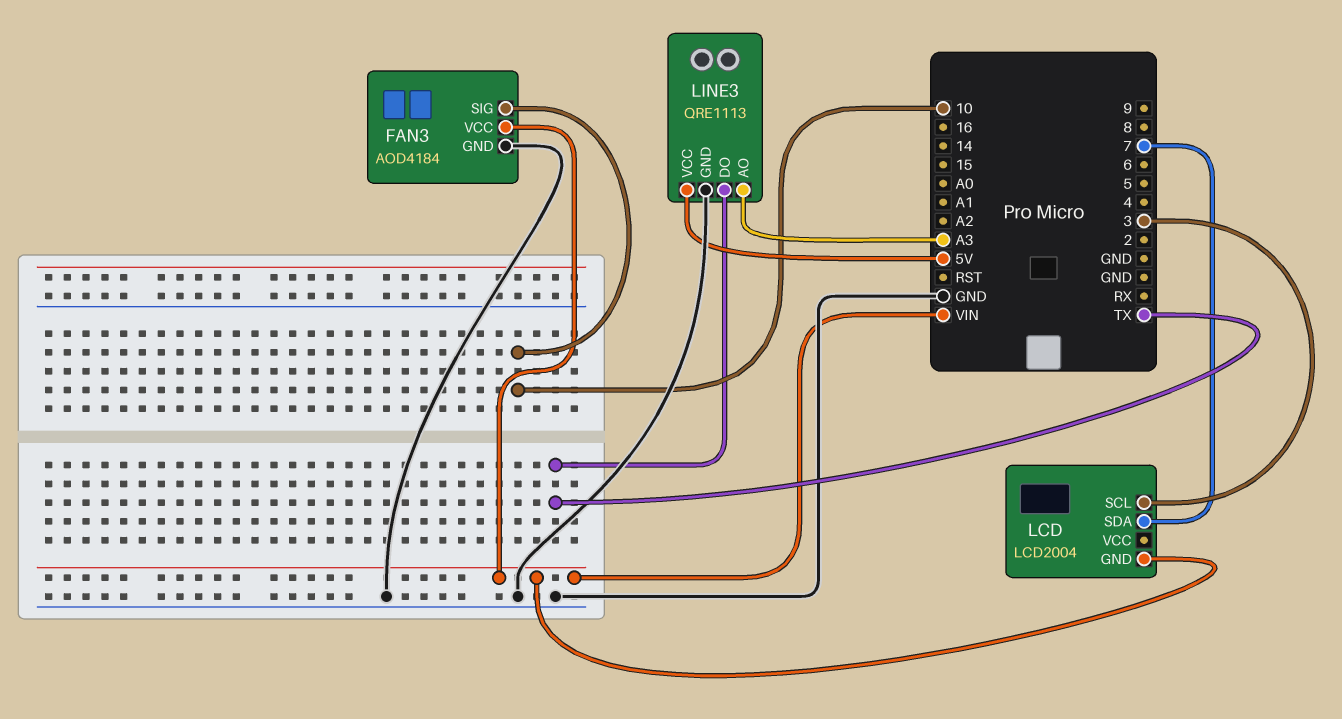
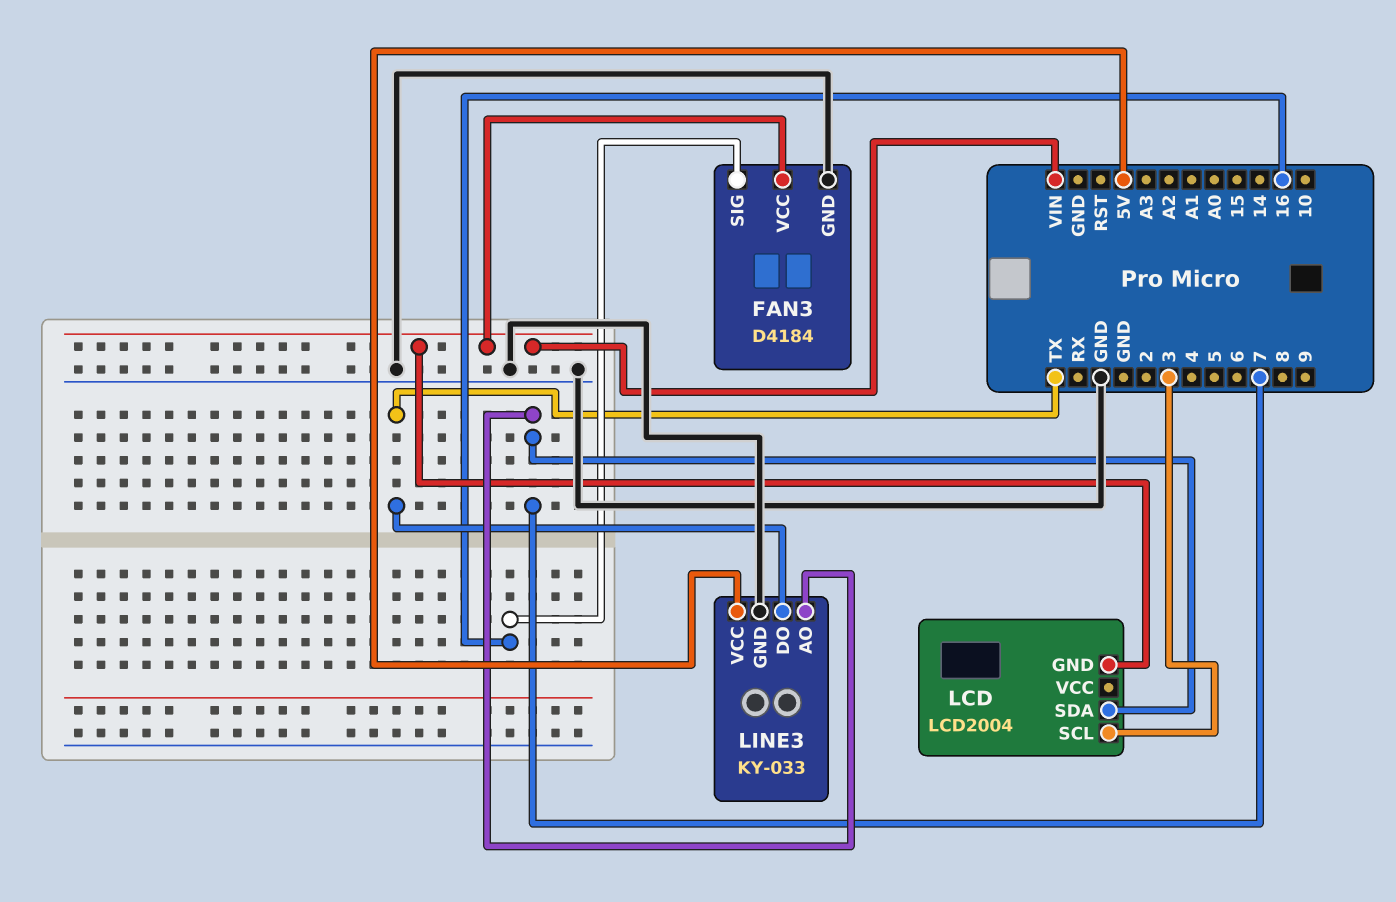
FAN3: AOD4184 -> D4184
FAN3 pin SIG: 10 -> 16
LINE3: QRE1113 -> KY-033
LINE3 pin AO: A3 -> 7

